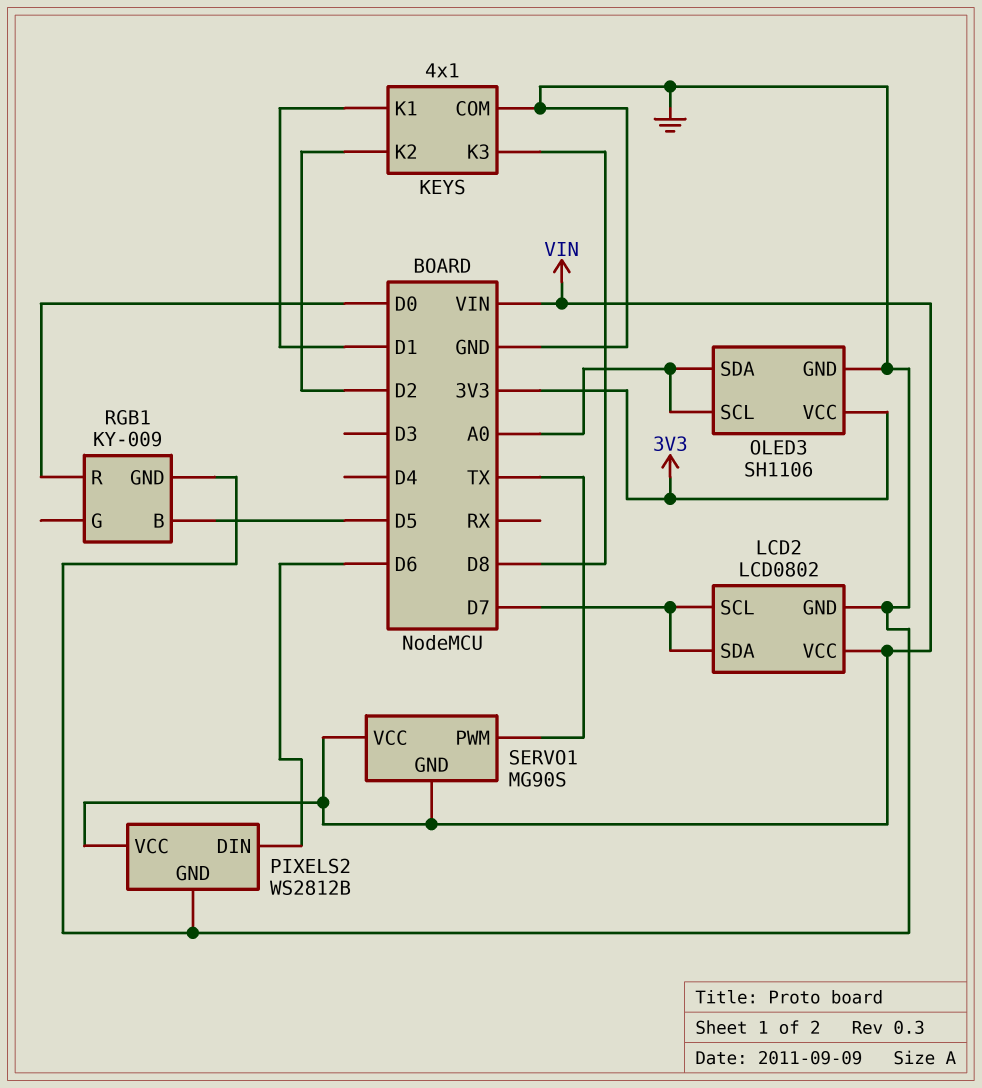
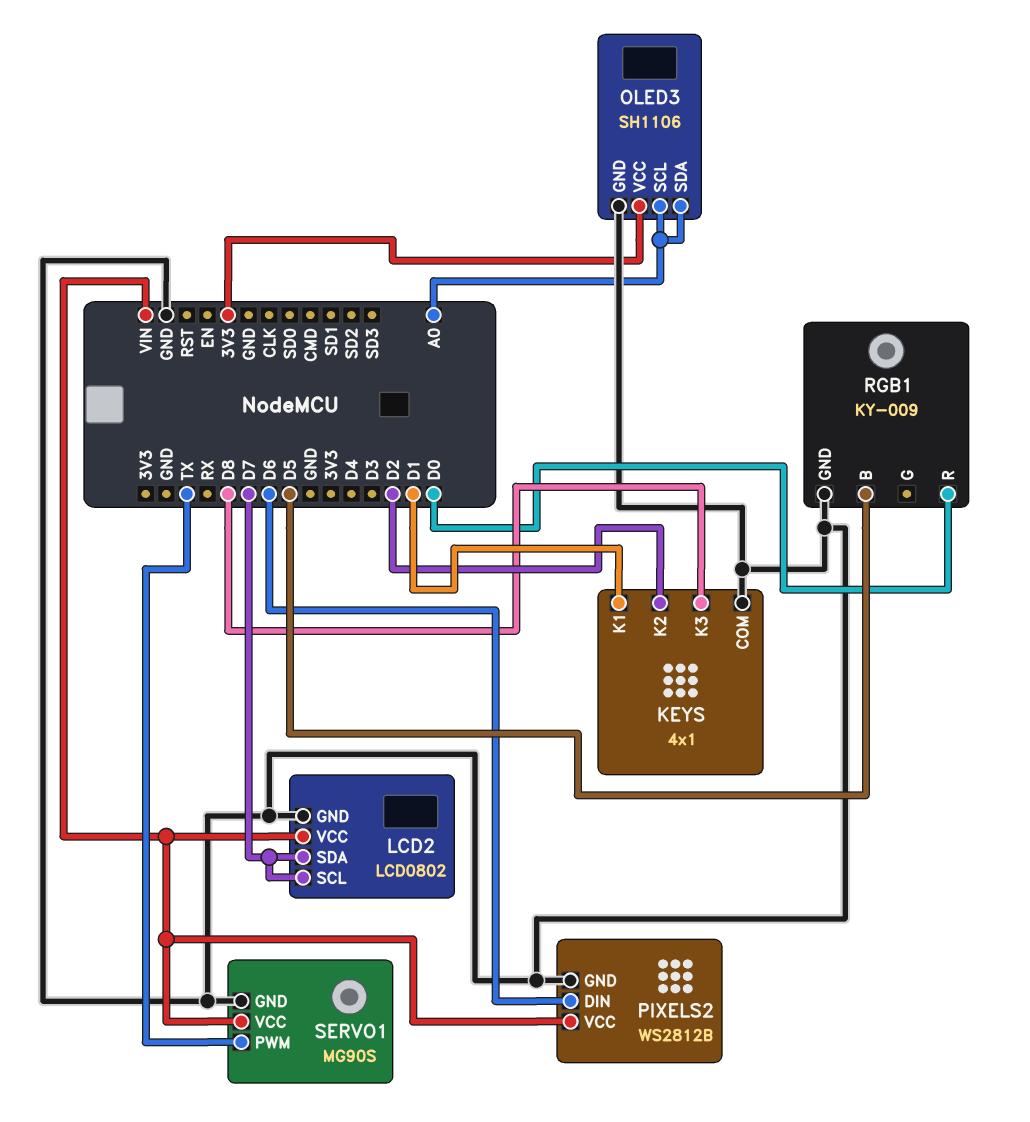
SERVO1 pin GND: VIN -> GND

